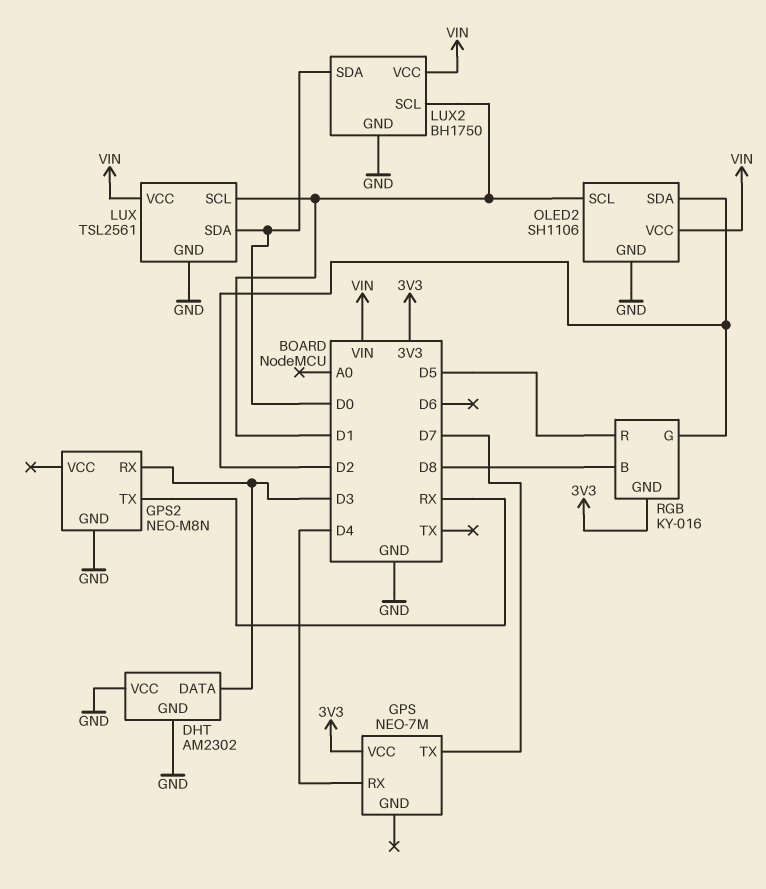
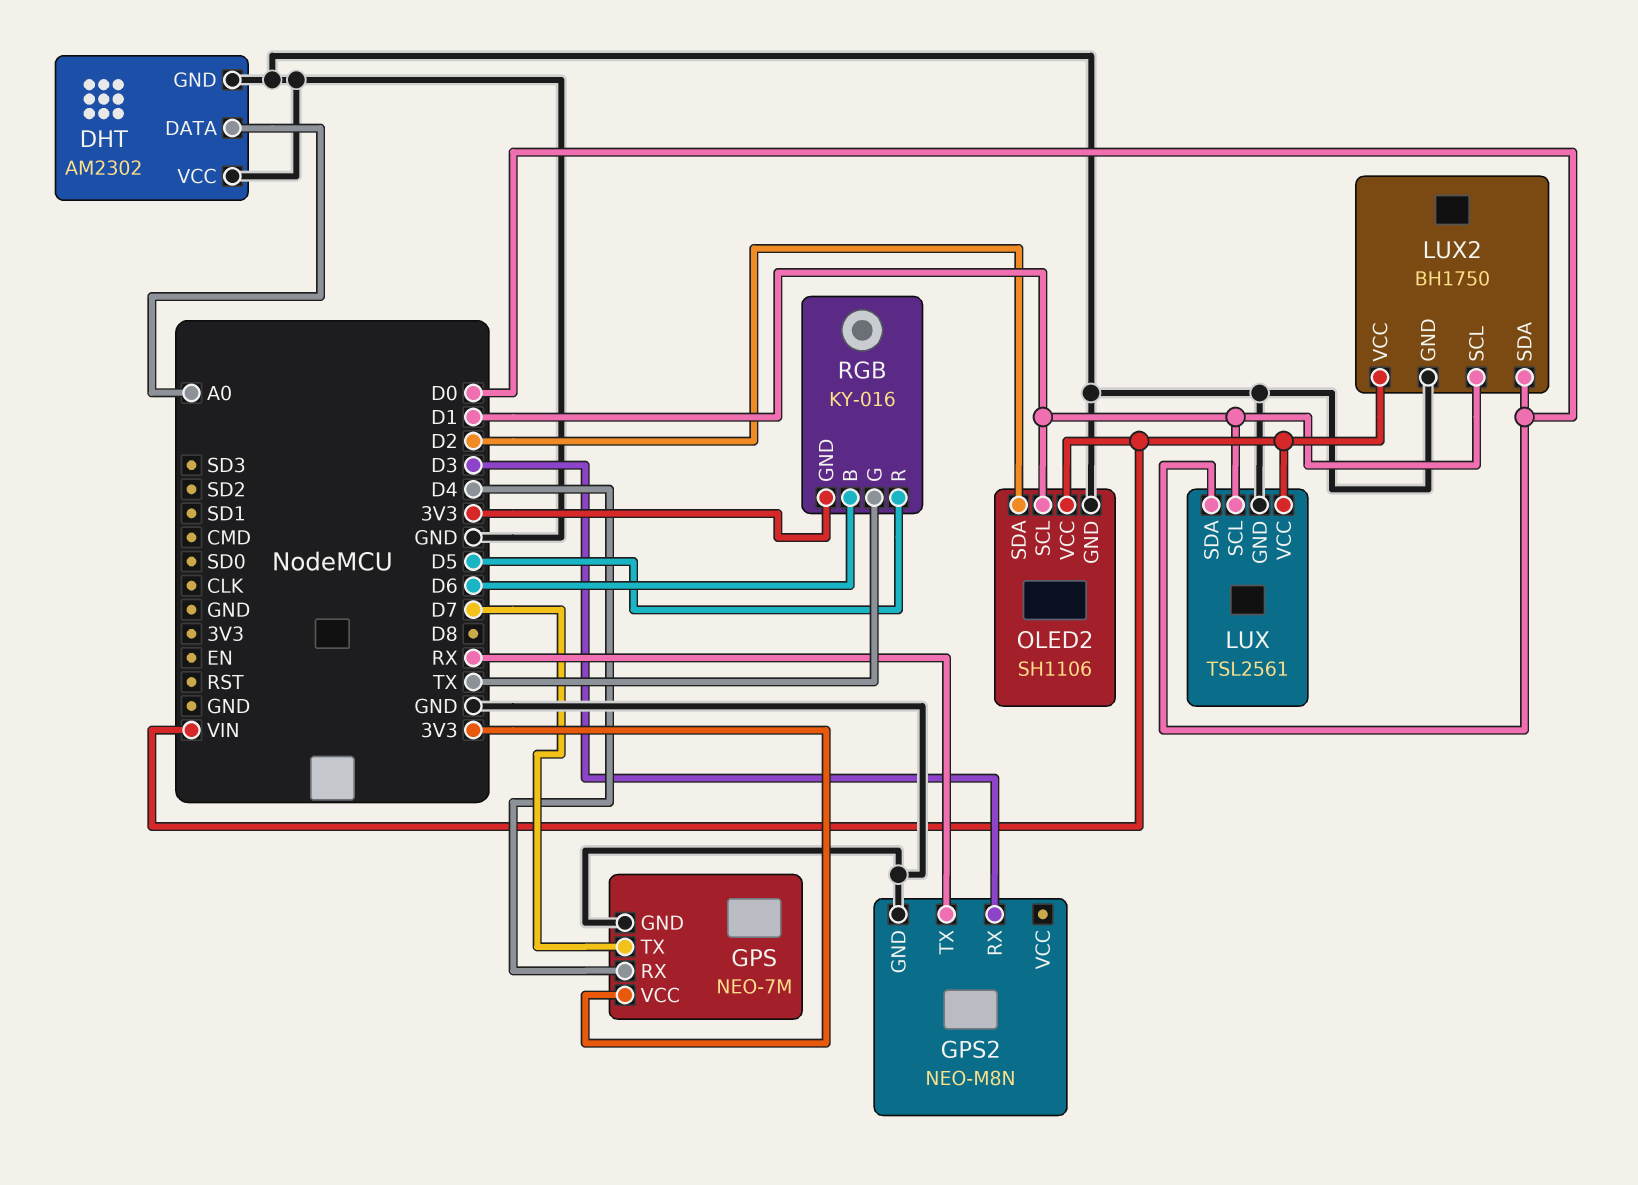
DHT pin DATA: D3 -> A0
GPS pin GND: none -> GND
RGB pin B: D8 -> D6
RGB pin G: D2 -> TX

